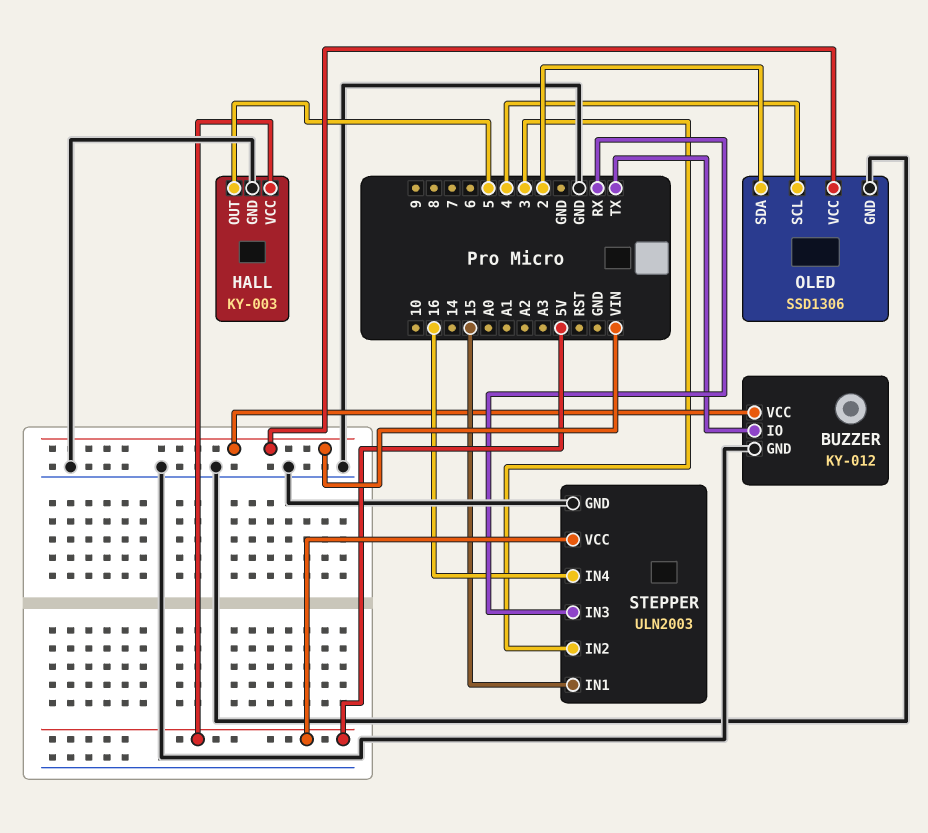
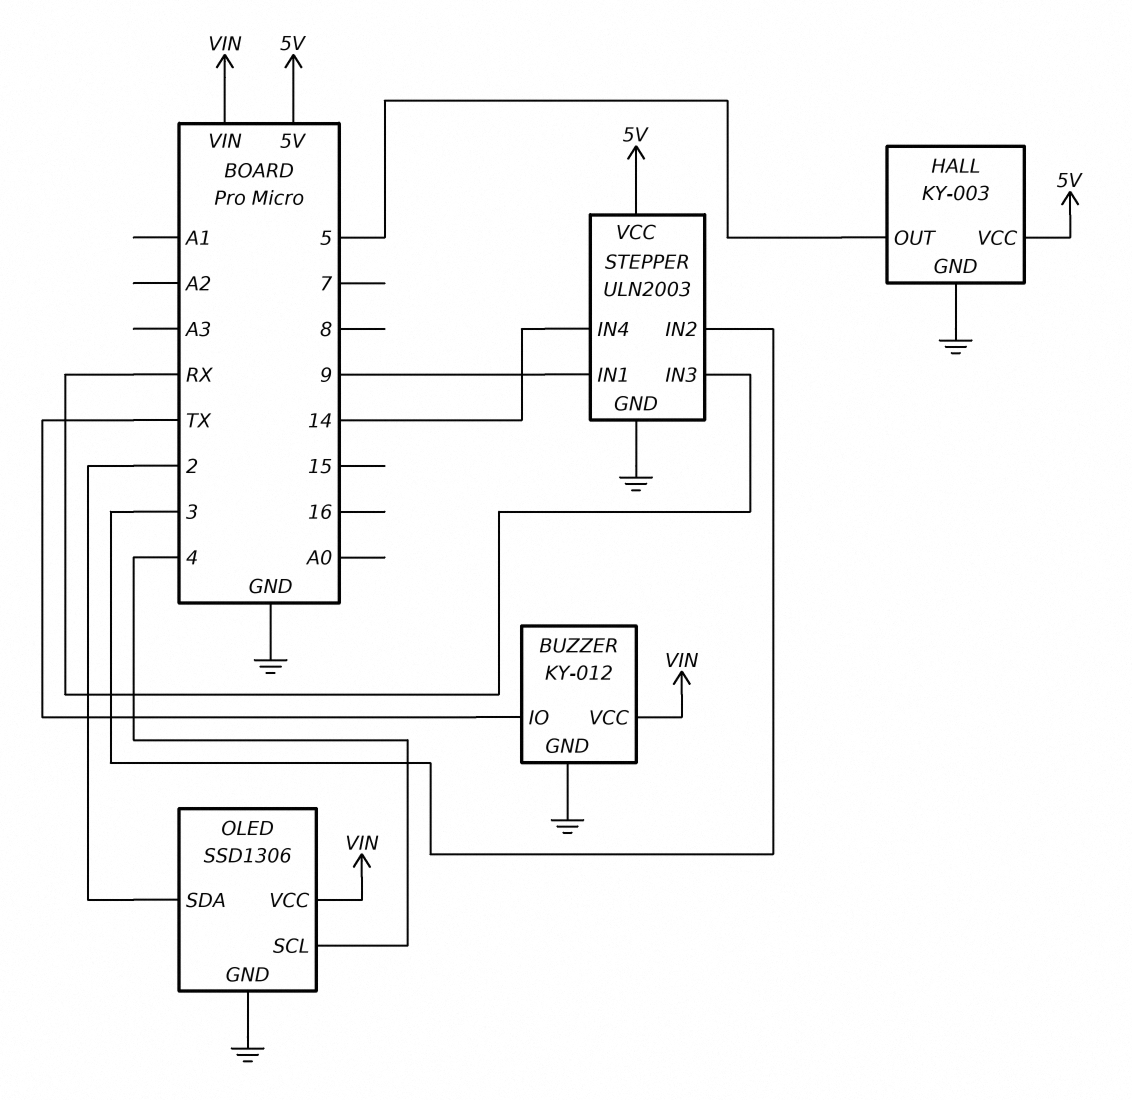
STEPPER pin IN1: 15 -> 9
STEPPER pin IN4: 16 -> 14

